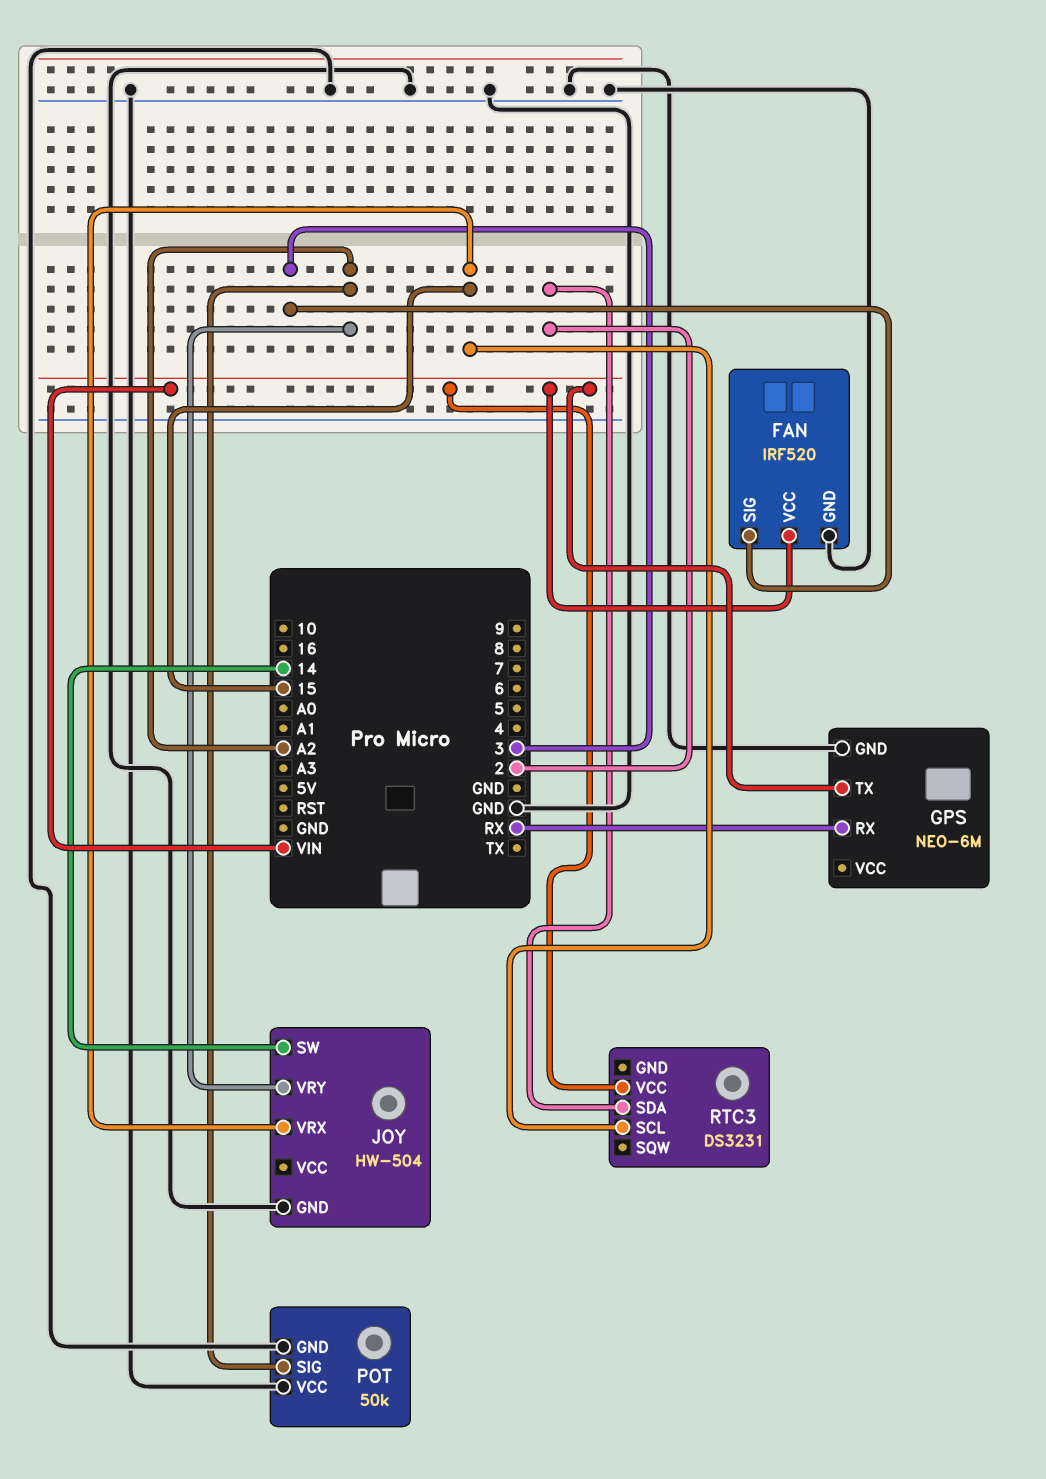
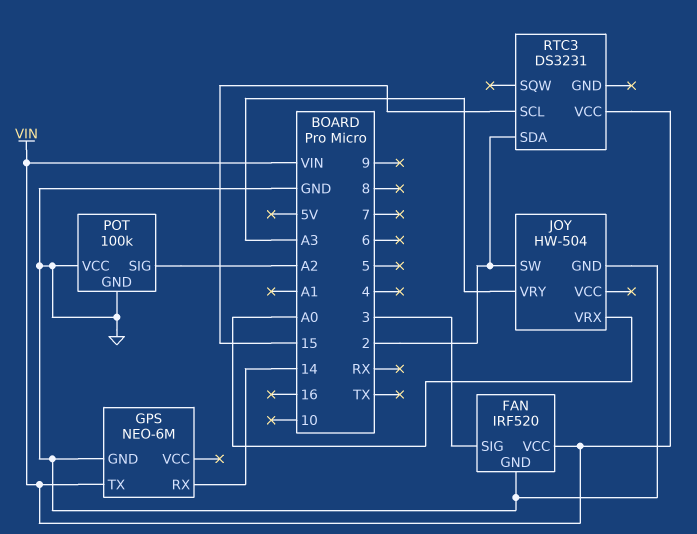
GPS pin RX: RX -> 14
JOY pin SW: 14 -> 2
JOY pin VRX: 15 -> A0
JOY pin VRY: A2 -> A3
POT: 50k -> 100k

